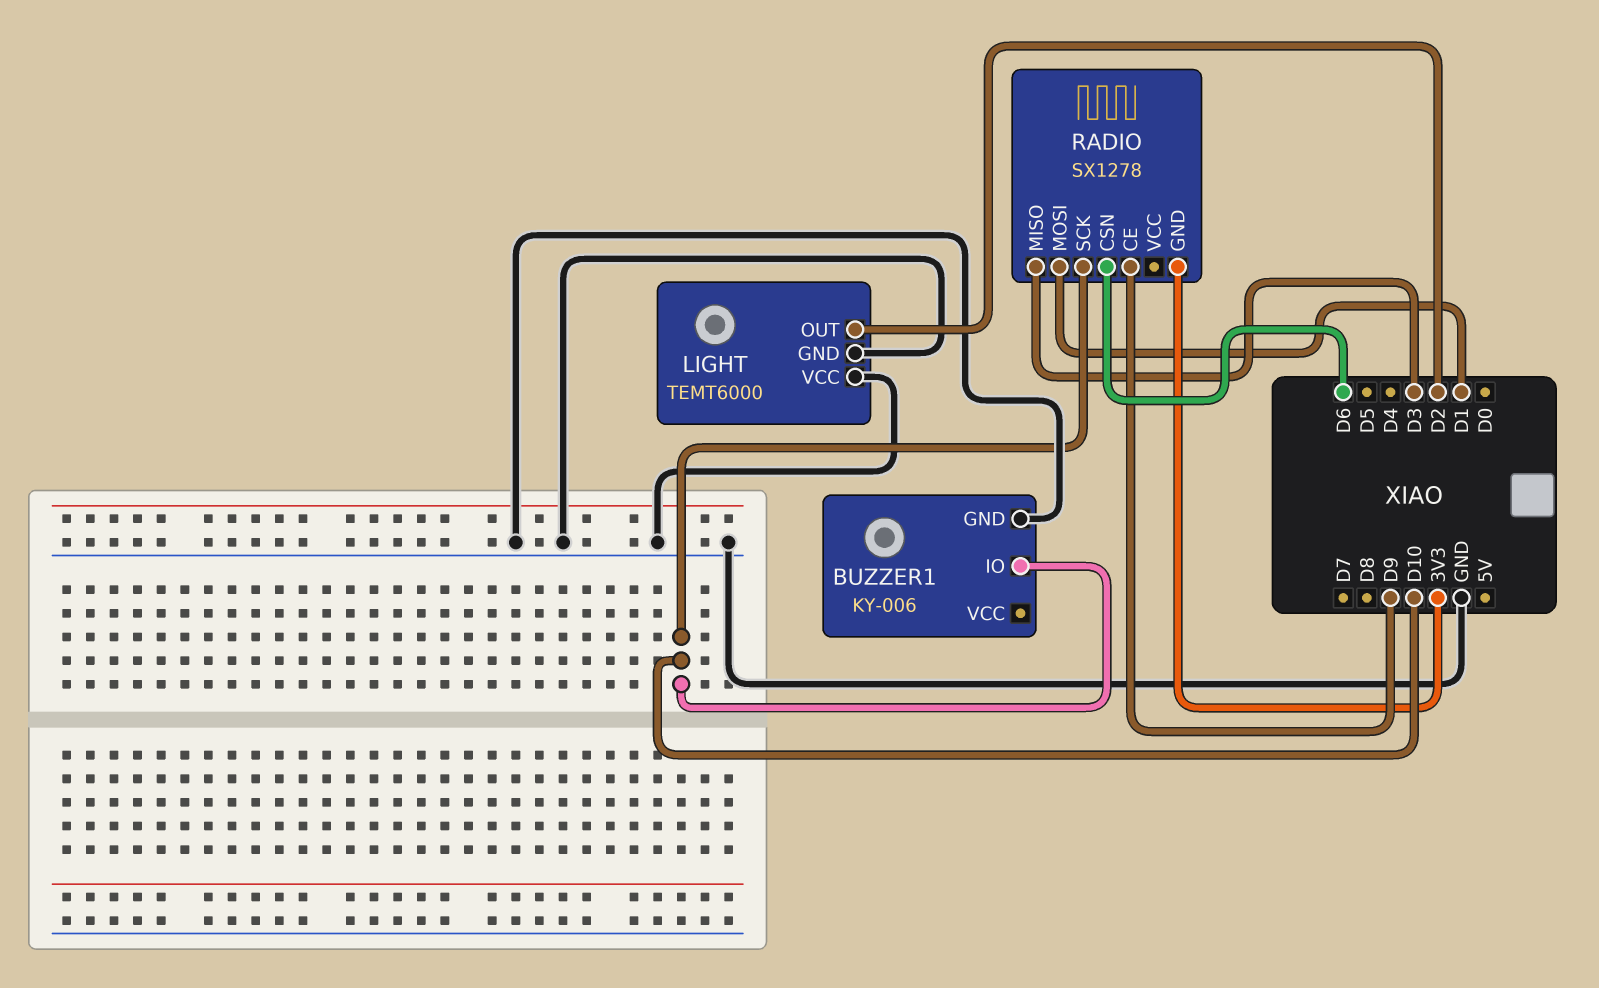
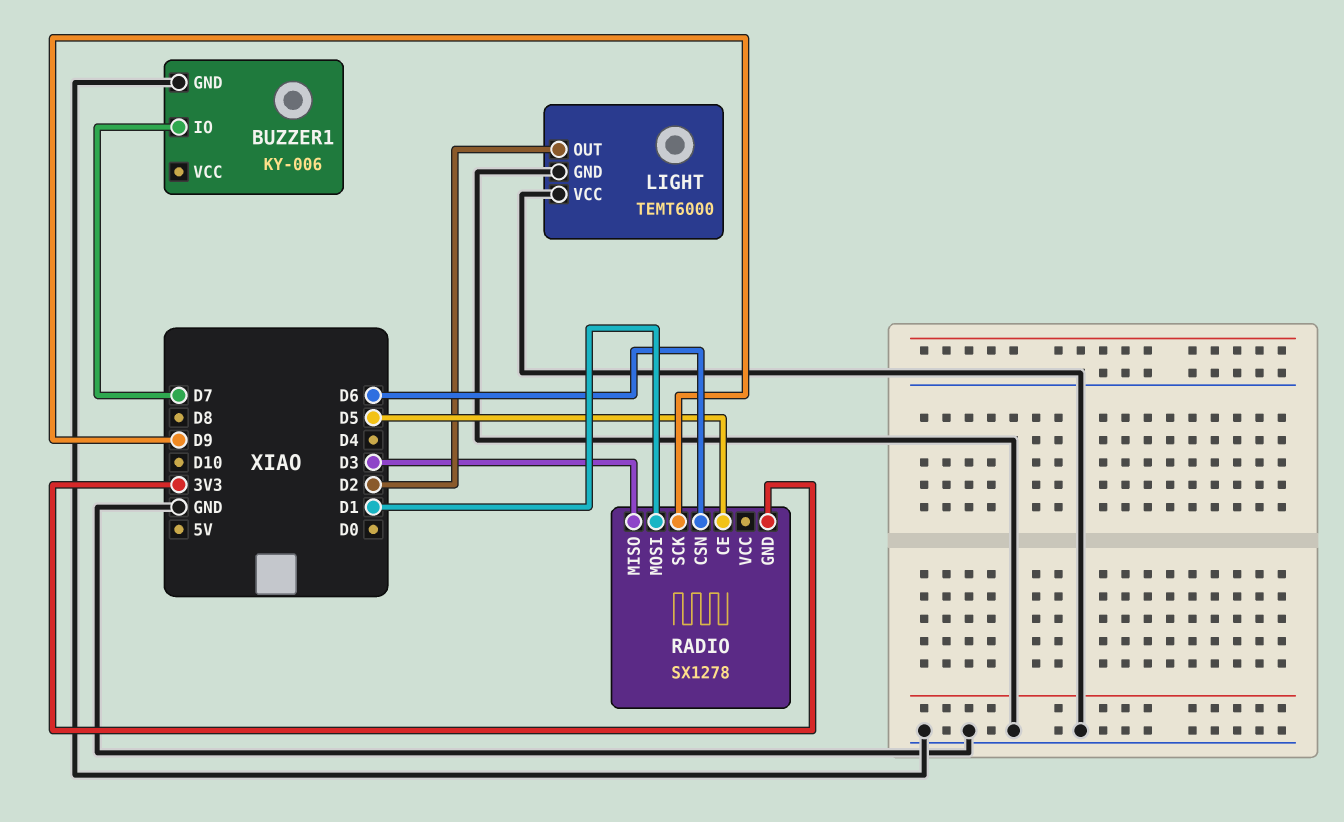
BUZZER1 pin IO: D10 -> D7
RADIO pin CE: D9 -> D5
RADIO pin SCK: D10 -> D9

